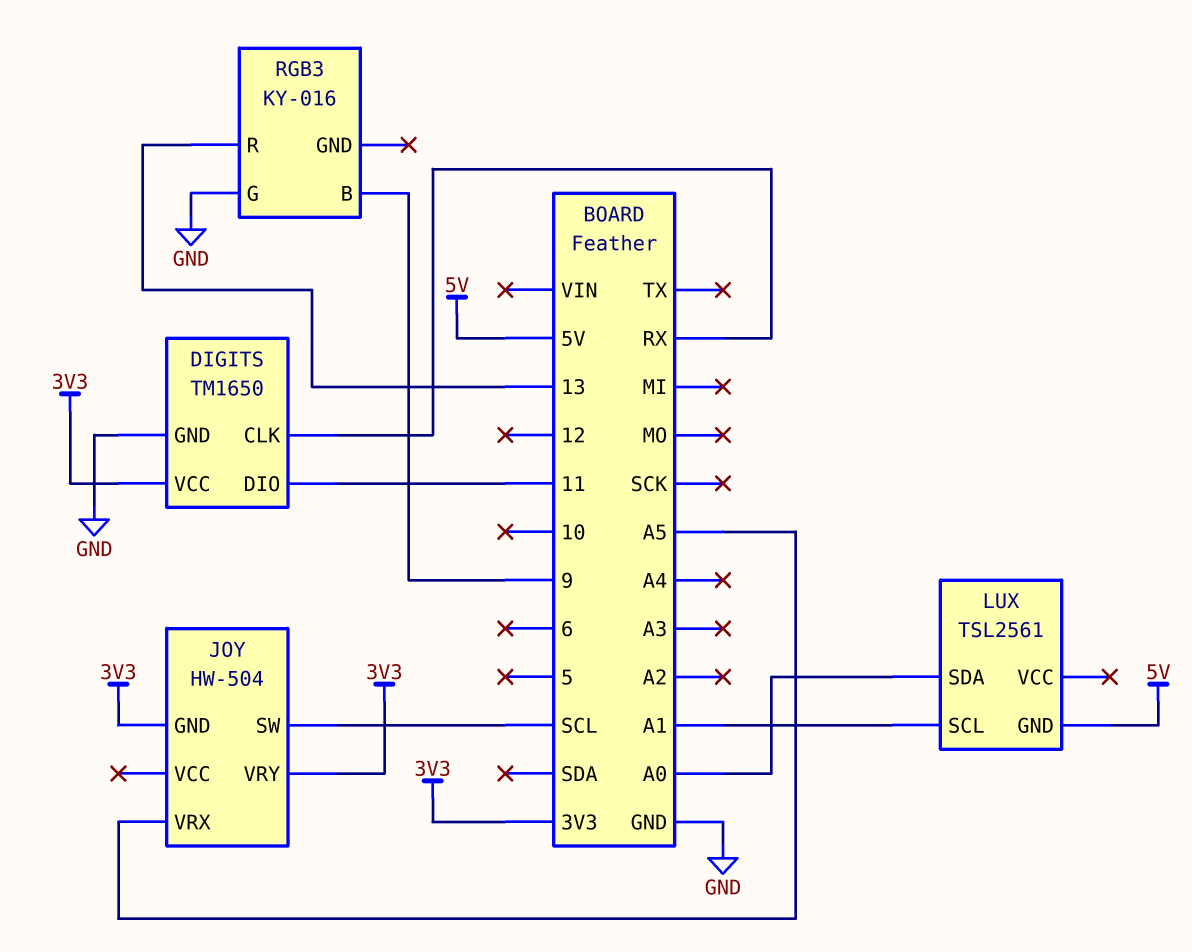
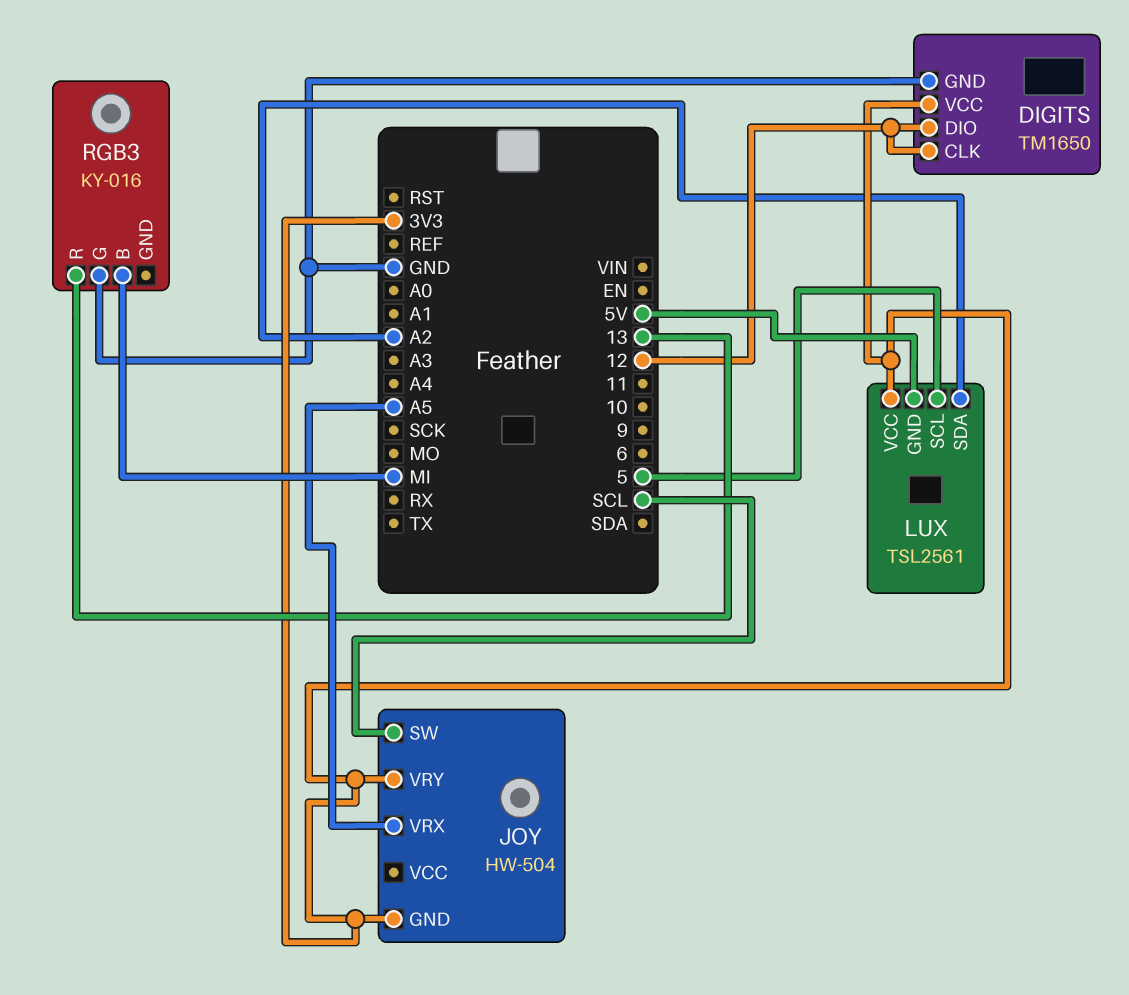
DIGITS pin CLK: RX -> 12
DIGITS pin DIO: 11 -> 12
LUX pin SCL: A1 -> 5
LUX pin SDA: A0 -> A2
LUX pin VCC: none -> 3V3
RGB3 pin B: 9 -> MI

